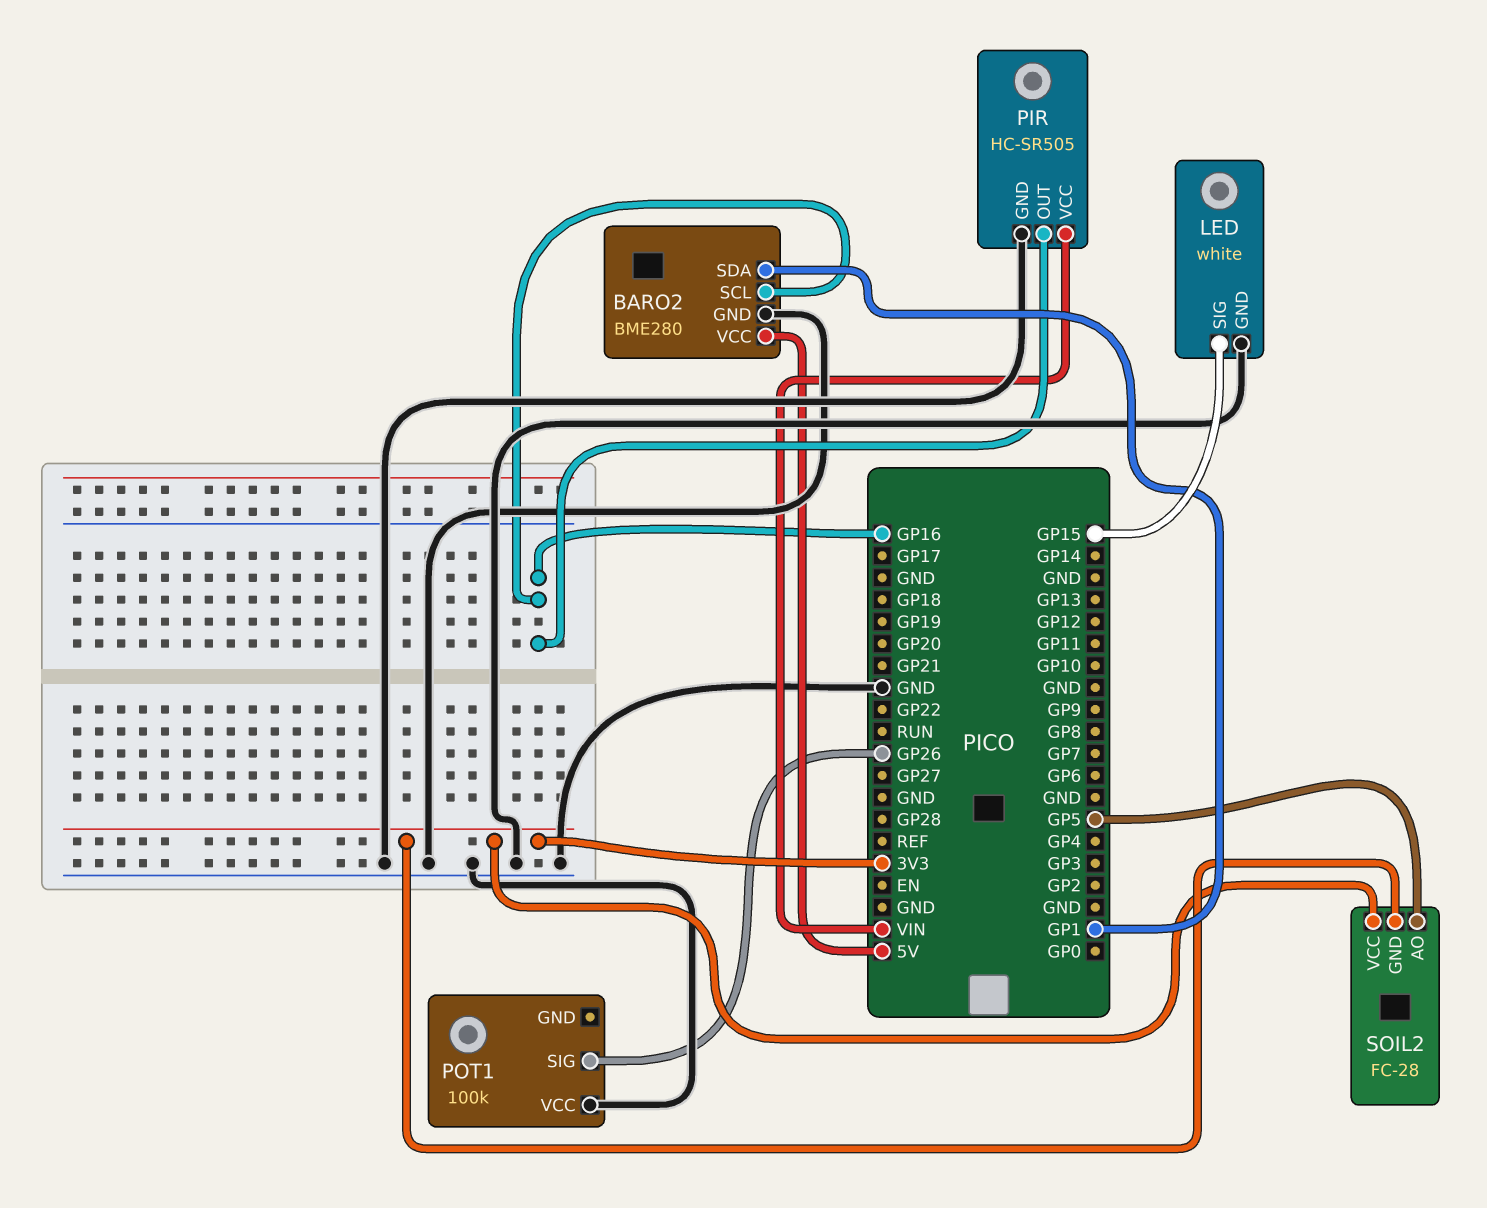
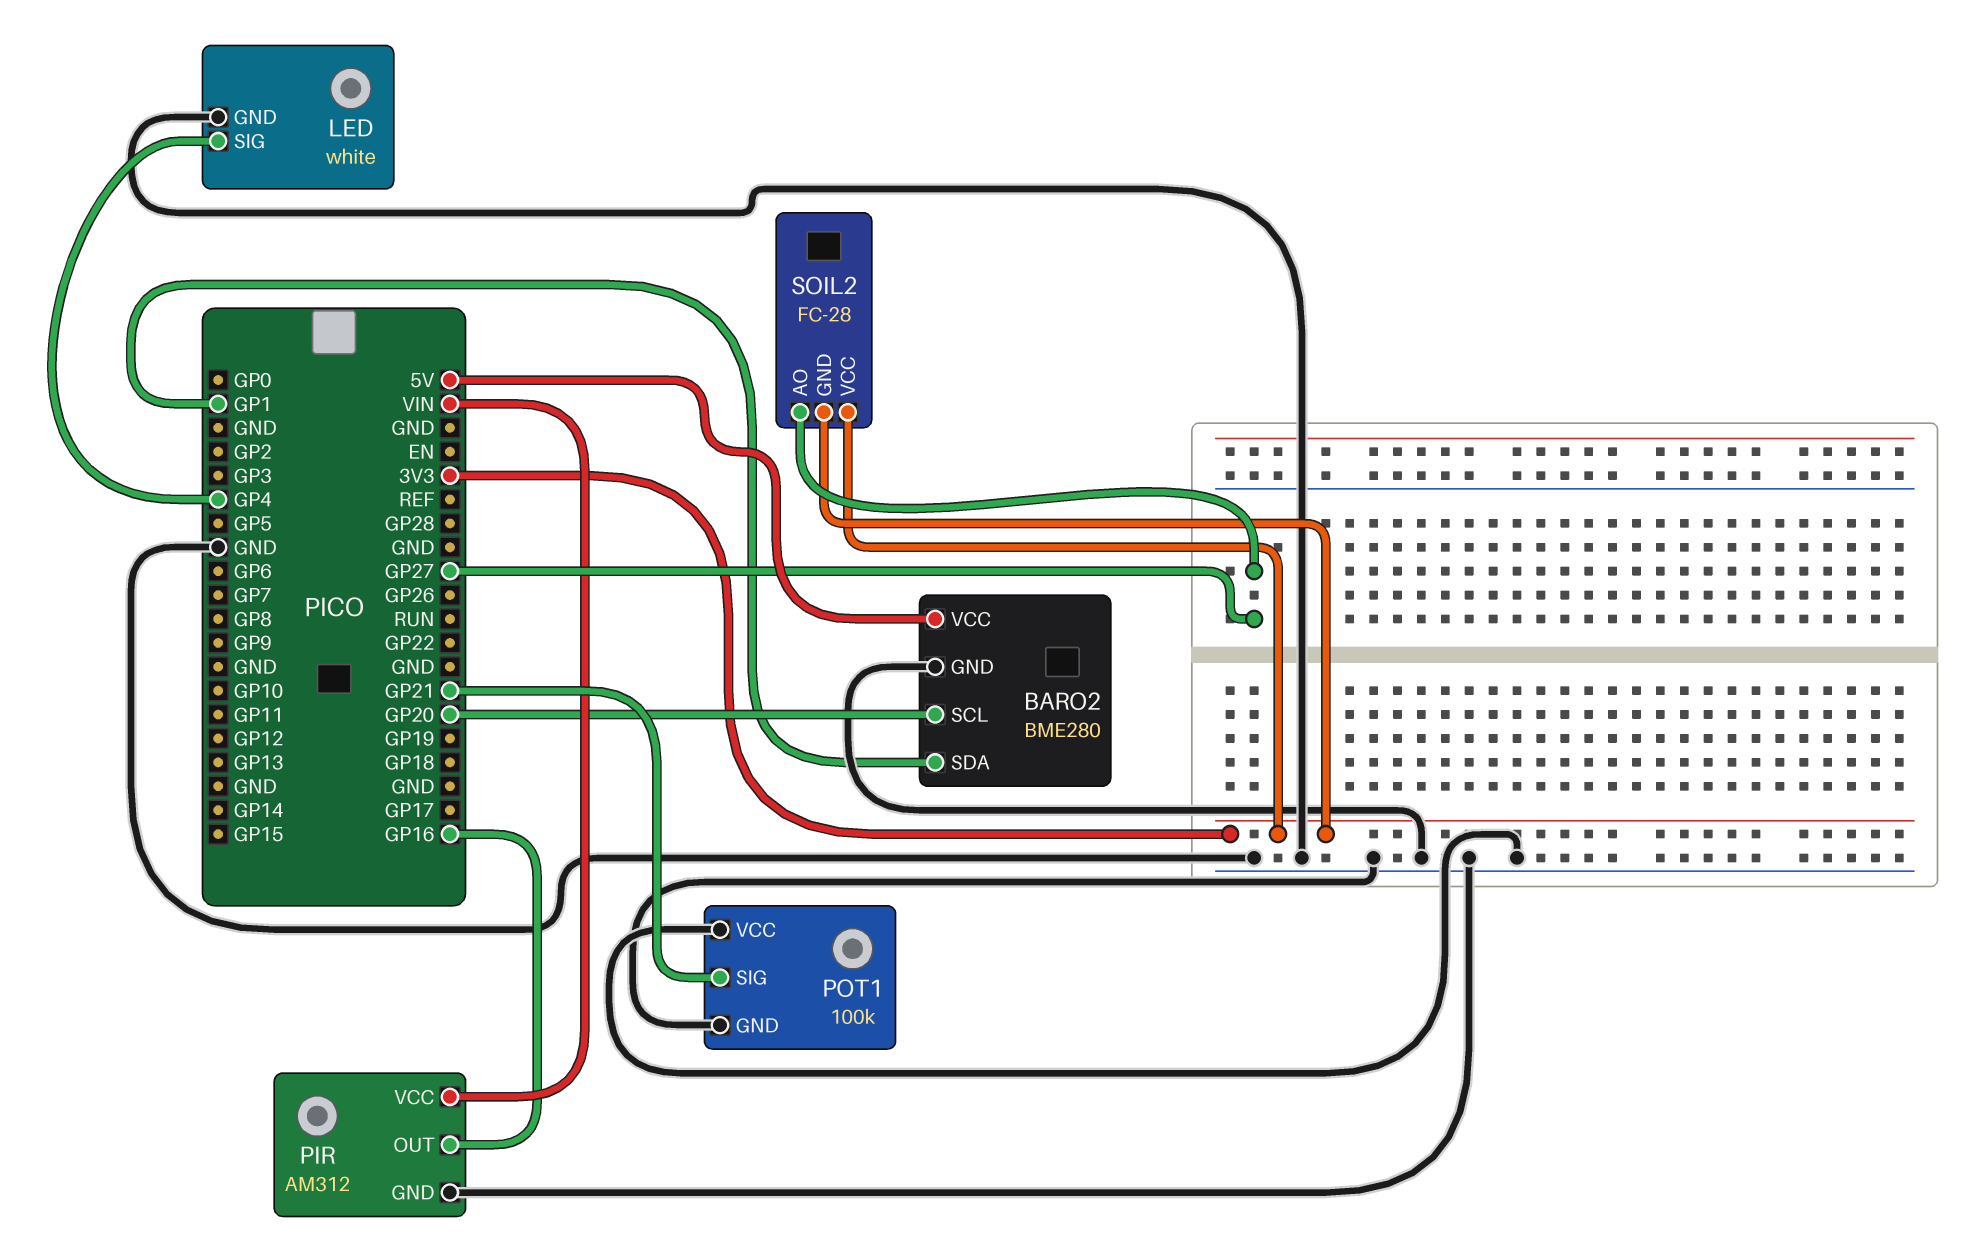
BARO2 pin SCL: GP16 -> GP20
LED pin SIG: GP15 -> GP4
PIR: HC-SR505 -> AM312
POT1 pin GND: none -> GND
POT1 pin SIG: GP26 -> GP21
SOIL2 pin AO: GP5 -> GP27

